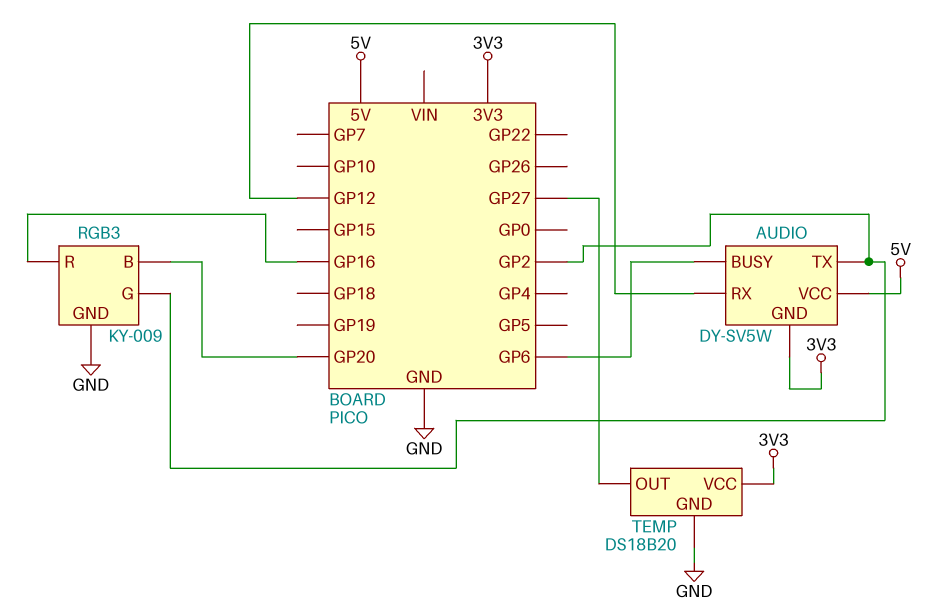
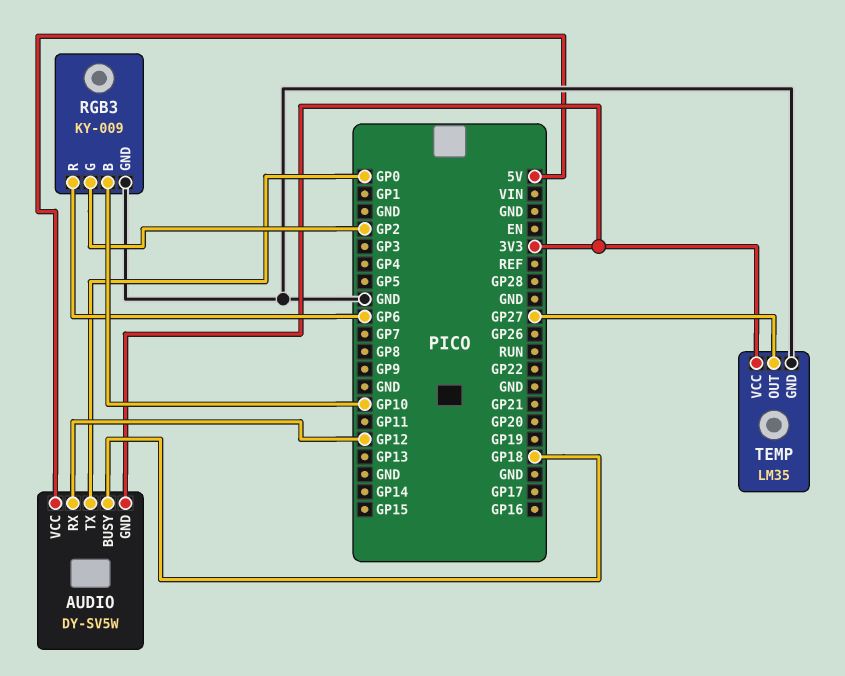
AUDIO pin BUSY: GP6 -> GP18
AUDIO pin TX: GP2 -> GP0
RGB3 pin B: GP20 -> GP10
RGB3 pin R: GP16 -> GP6
TEMP: DS18B20 -> LM35

